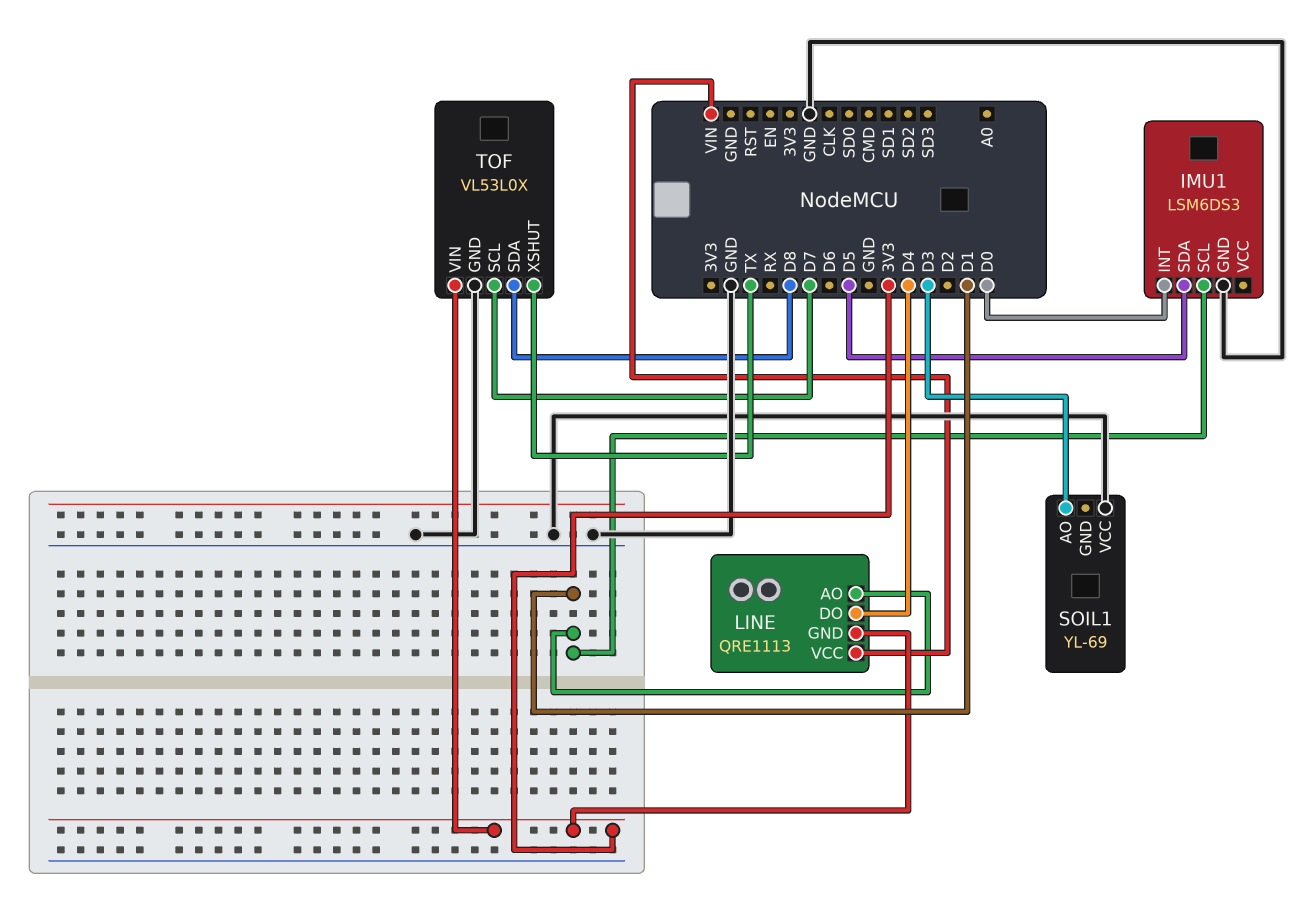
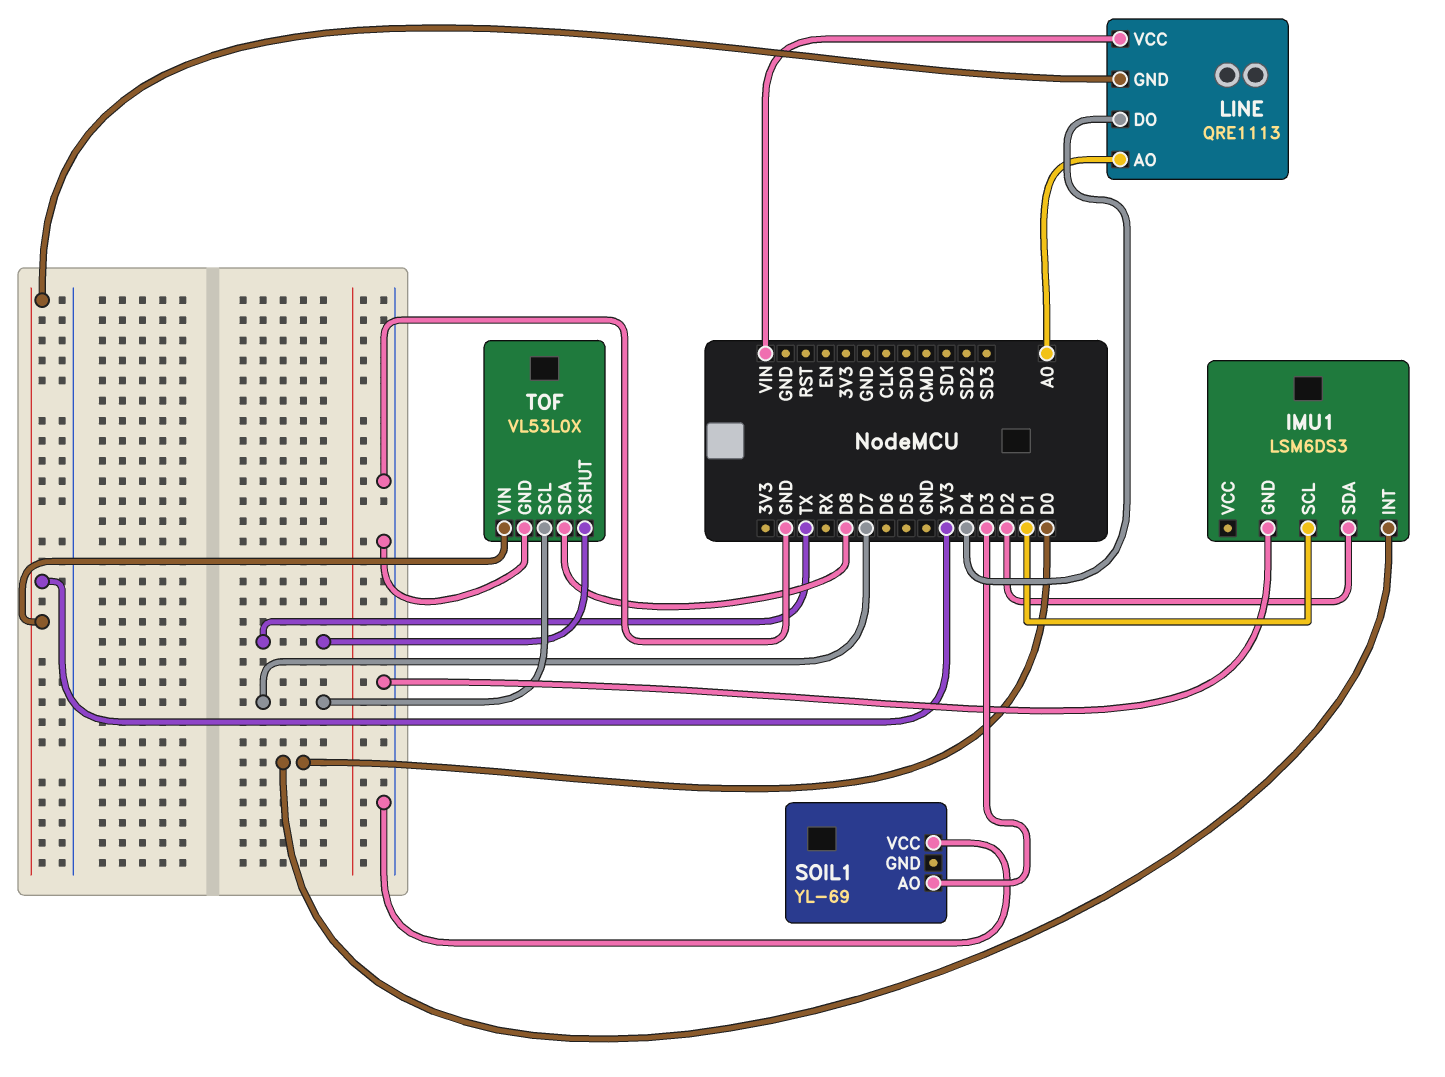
IMU1 pin SDA: D5 -> D2
LINE pin AO: D1 -> A0

